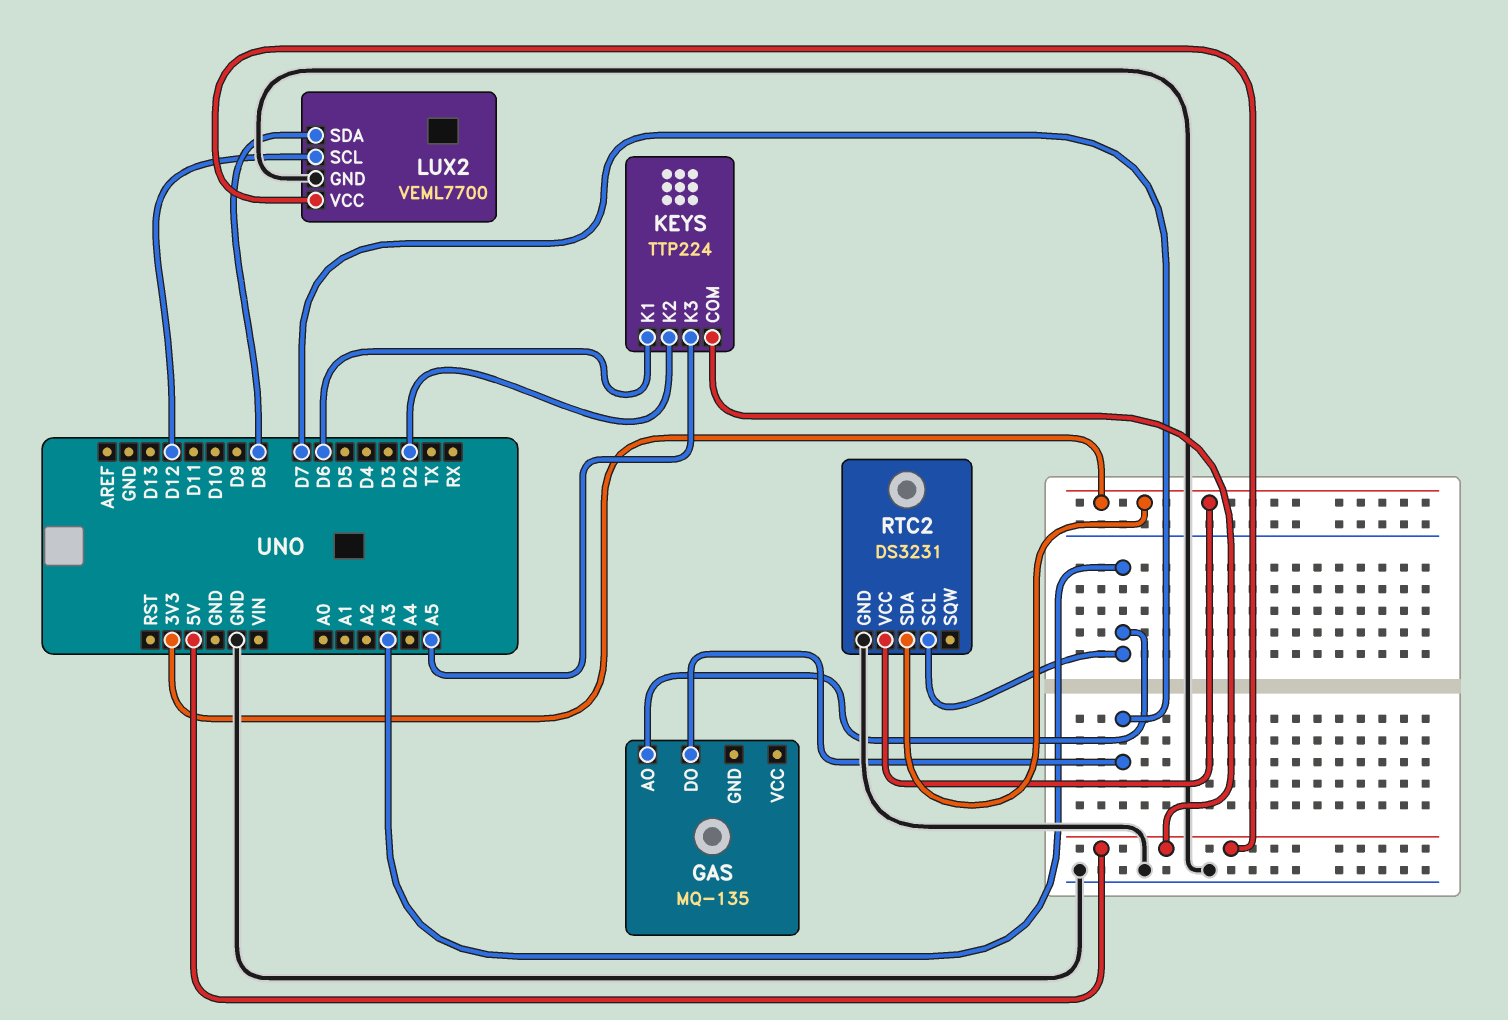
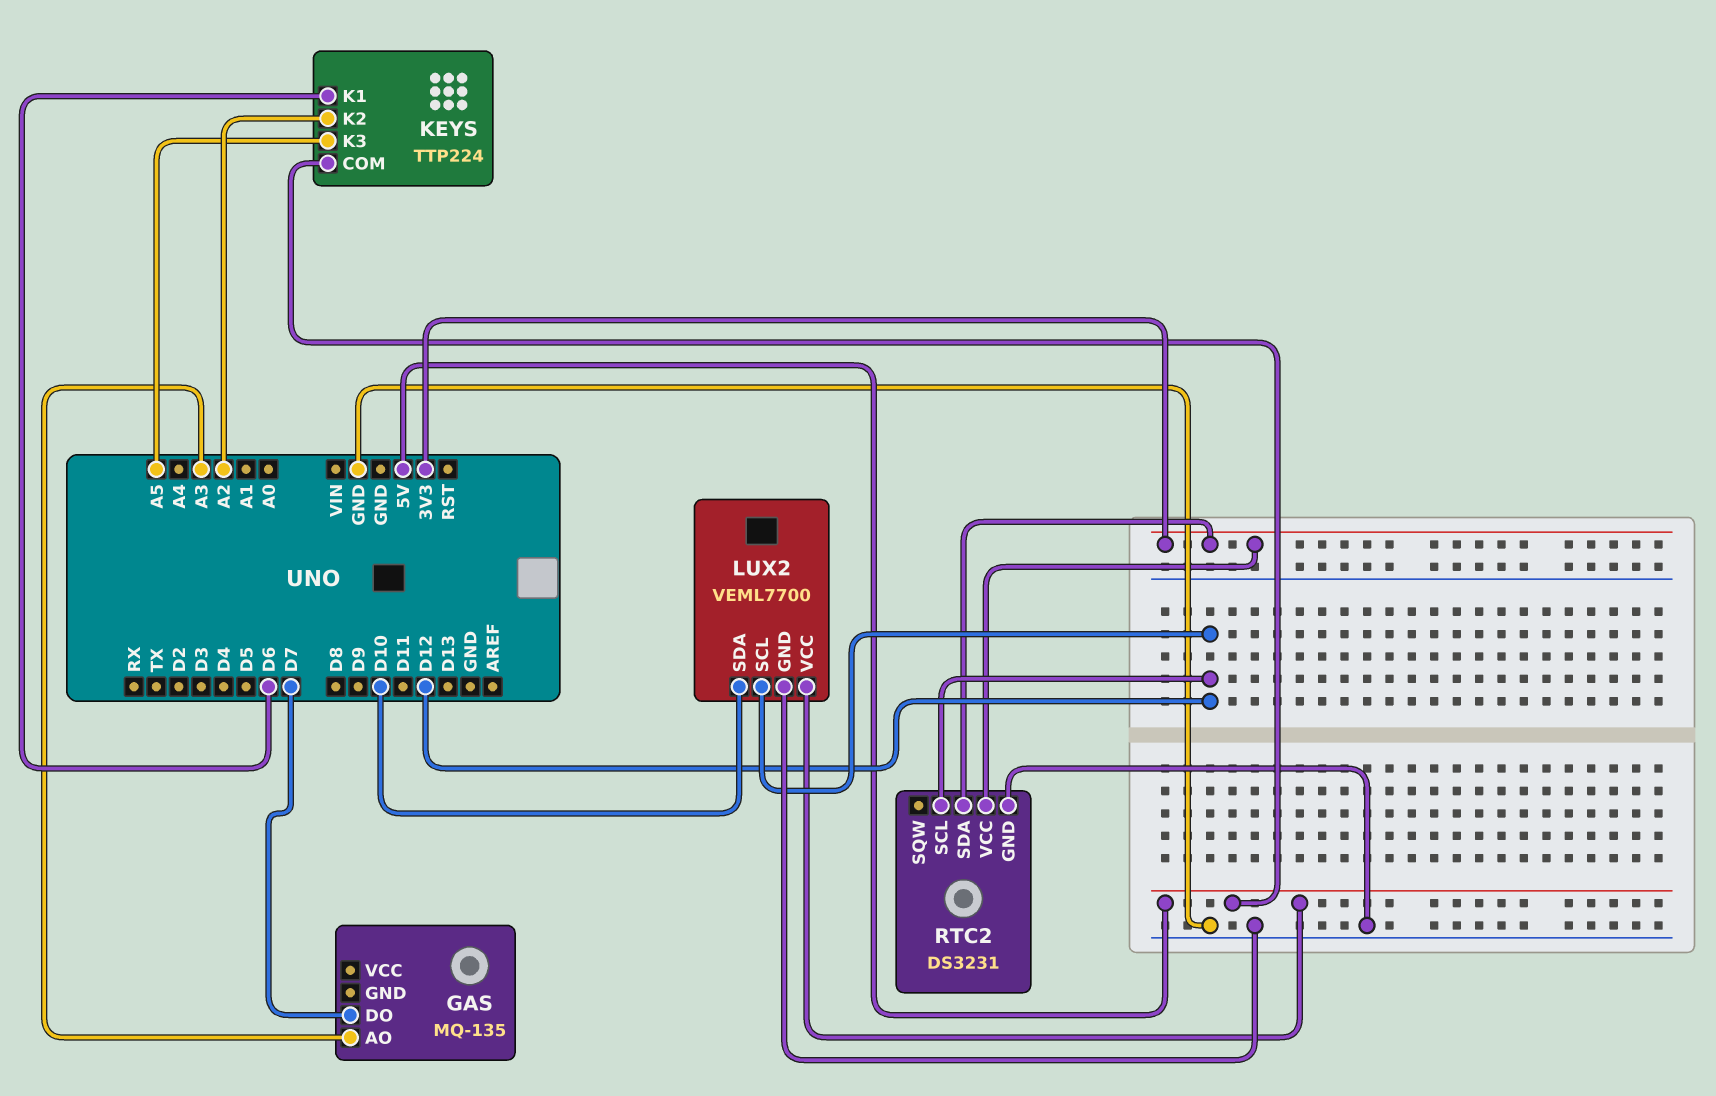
KEYS pin K2: D2 -> A2
LUX2 pin SDA: D8 -> D10
RTC2 pin SCL: A3 -> D12

